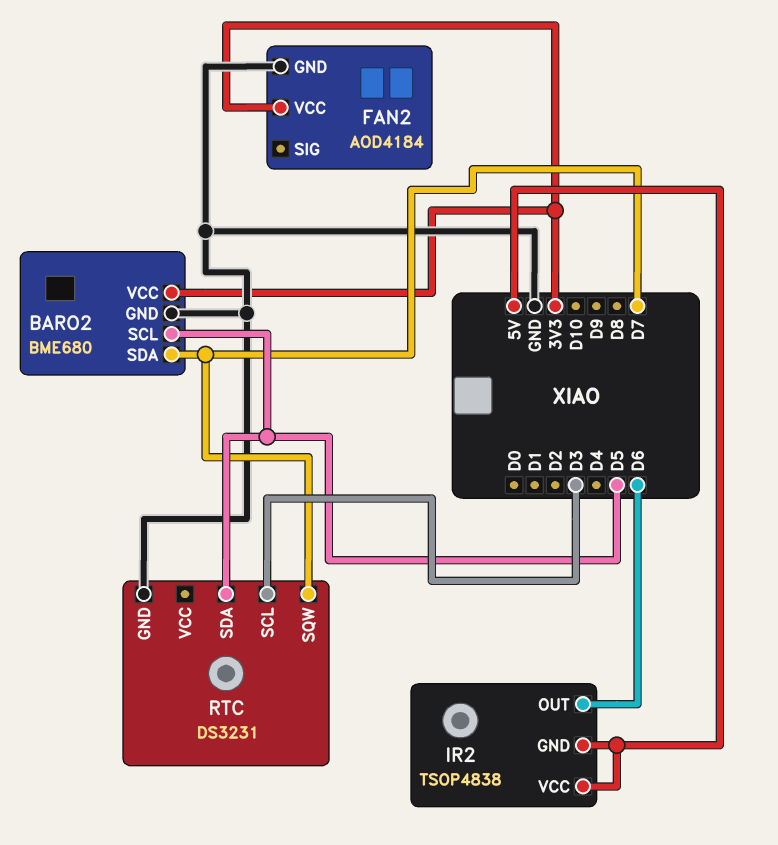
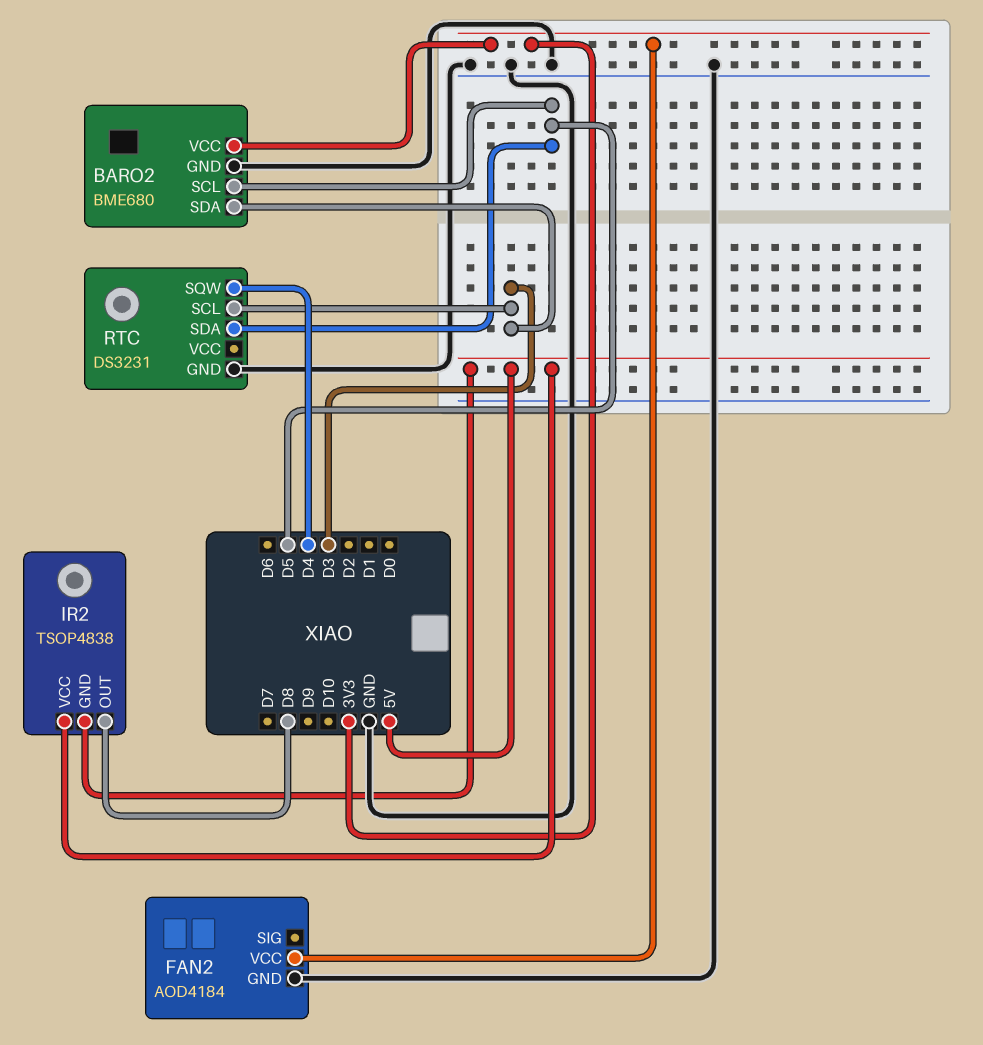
BARO2 pin SDA: D7 -> D3
IR2 pin OUT: D6 -> D8
RTC pin SQW: D7 -> D4

